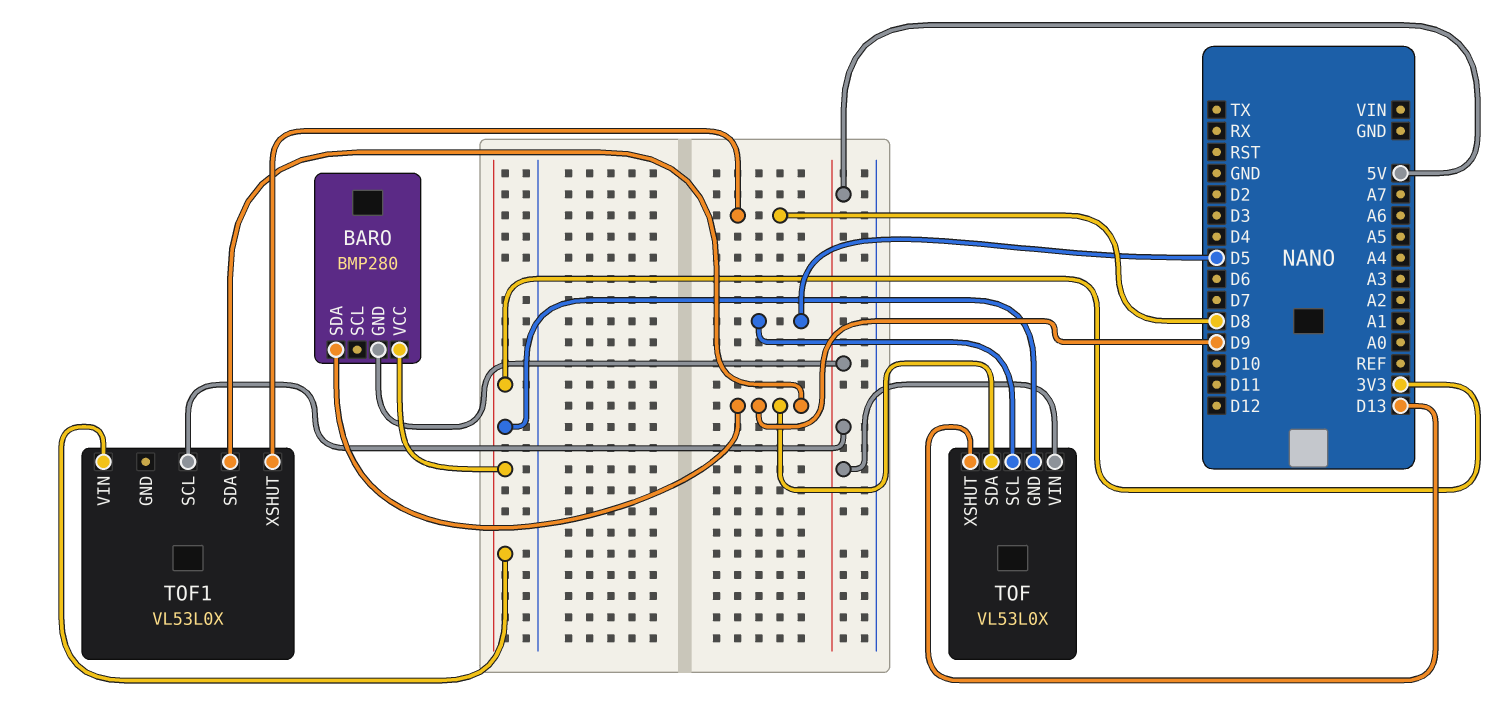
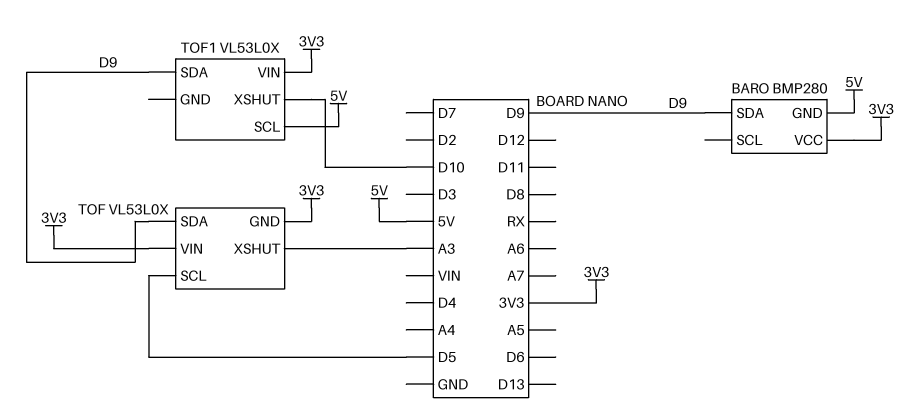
TOF pin VIN: 5V -> 3V3
TOF pin XSHUT: D13 -> A3
TOF1 pin XSHUT: D8 -> D10

